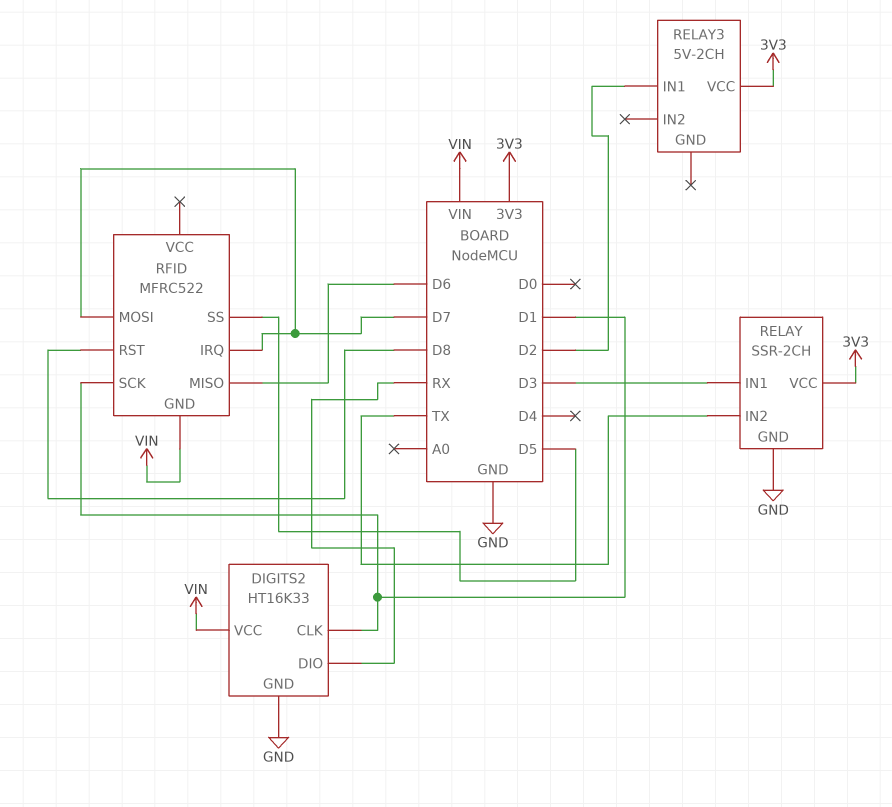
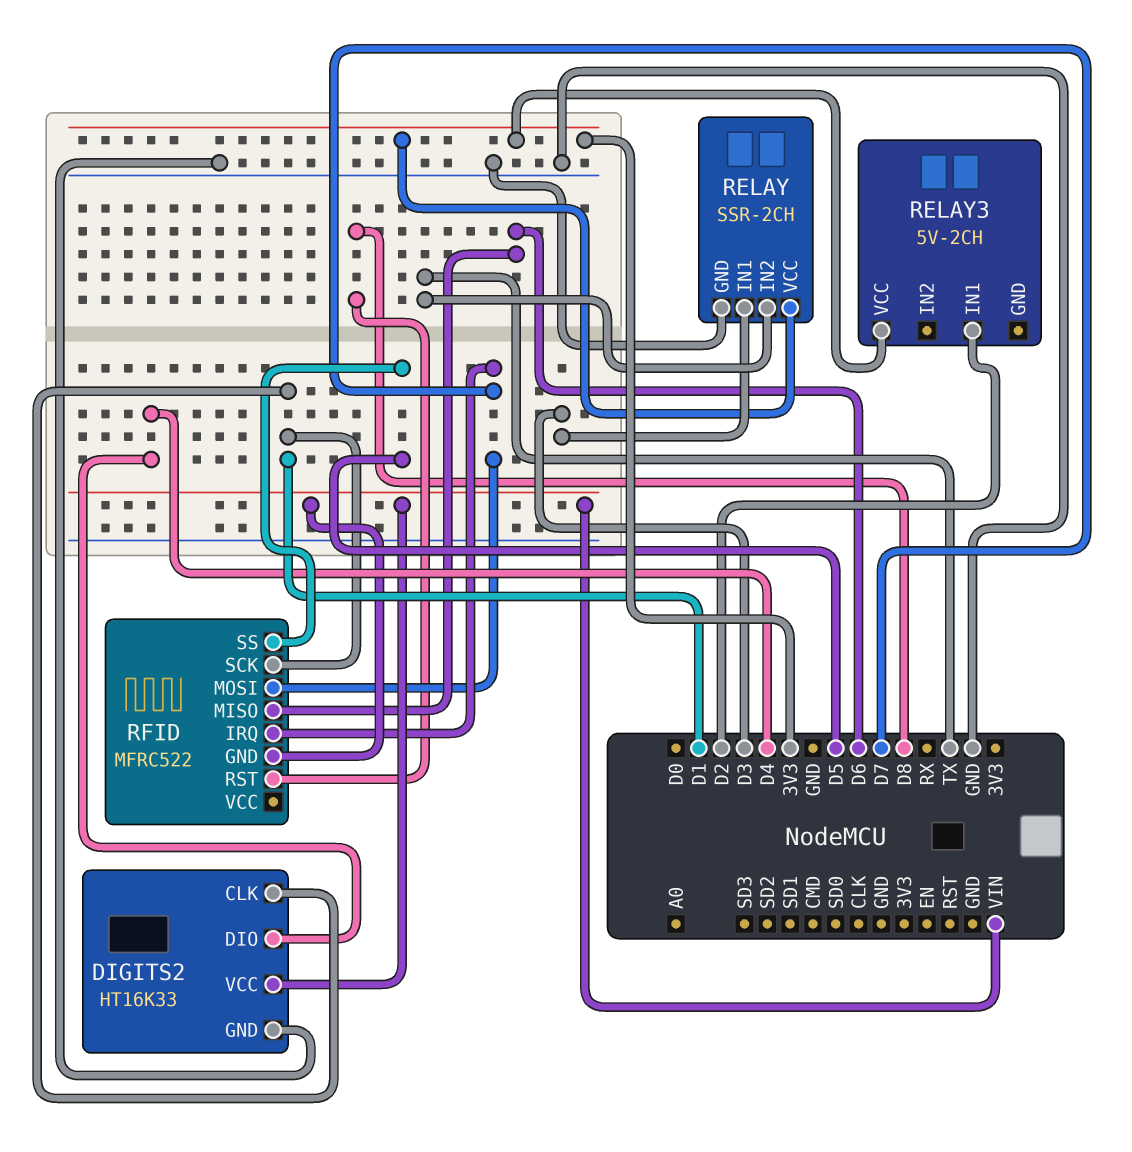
DIGITS2 pin DIO: RX -> D4

